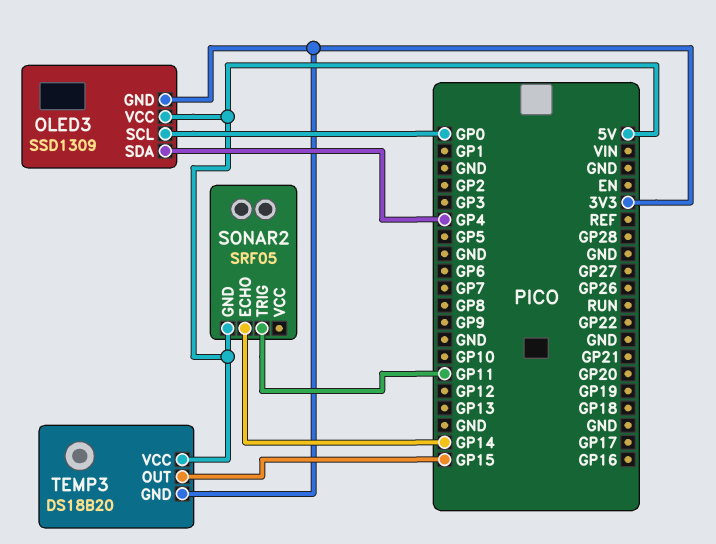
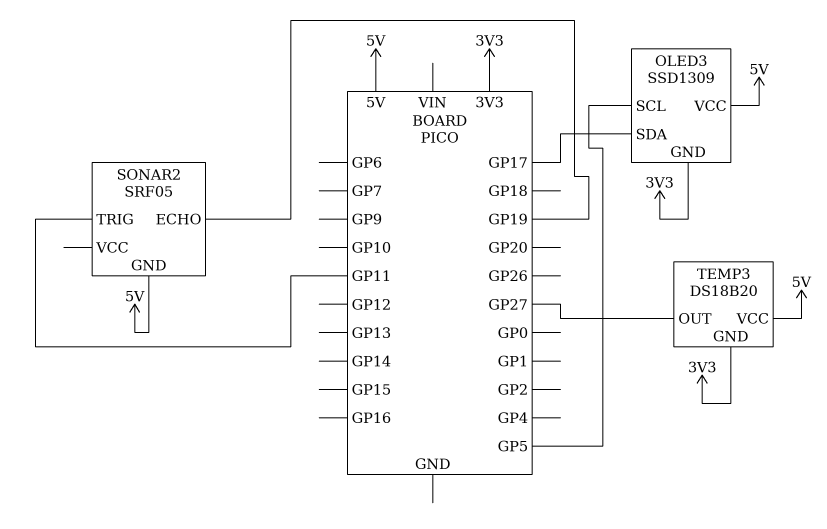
OLED3 pin SCL: GP0 -> GP5
OLED3 pin SDA: GP4 -> GP17
SONAR2 pin ECHO: GP14 -> GP19
TEMP3 pin OUT: GP15 -> GP27

